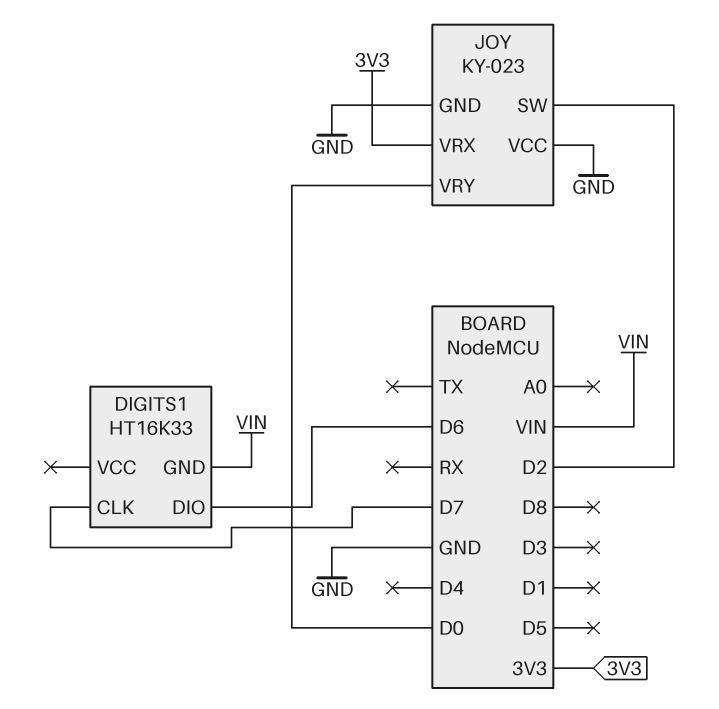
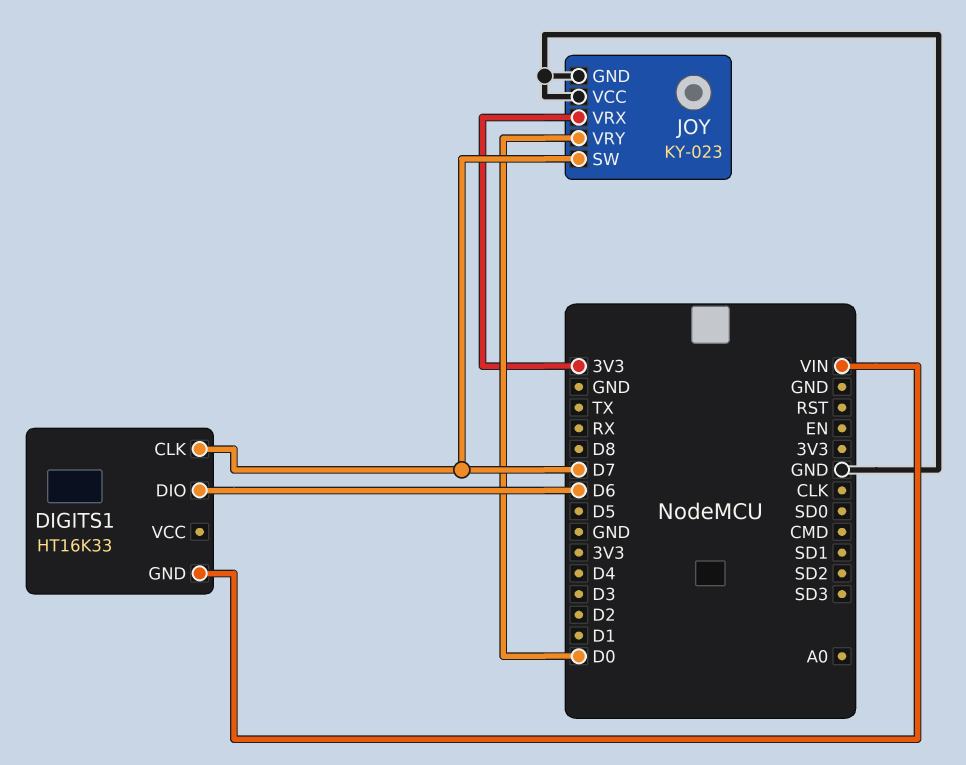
JOY pin SW: D2 -> D7

